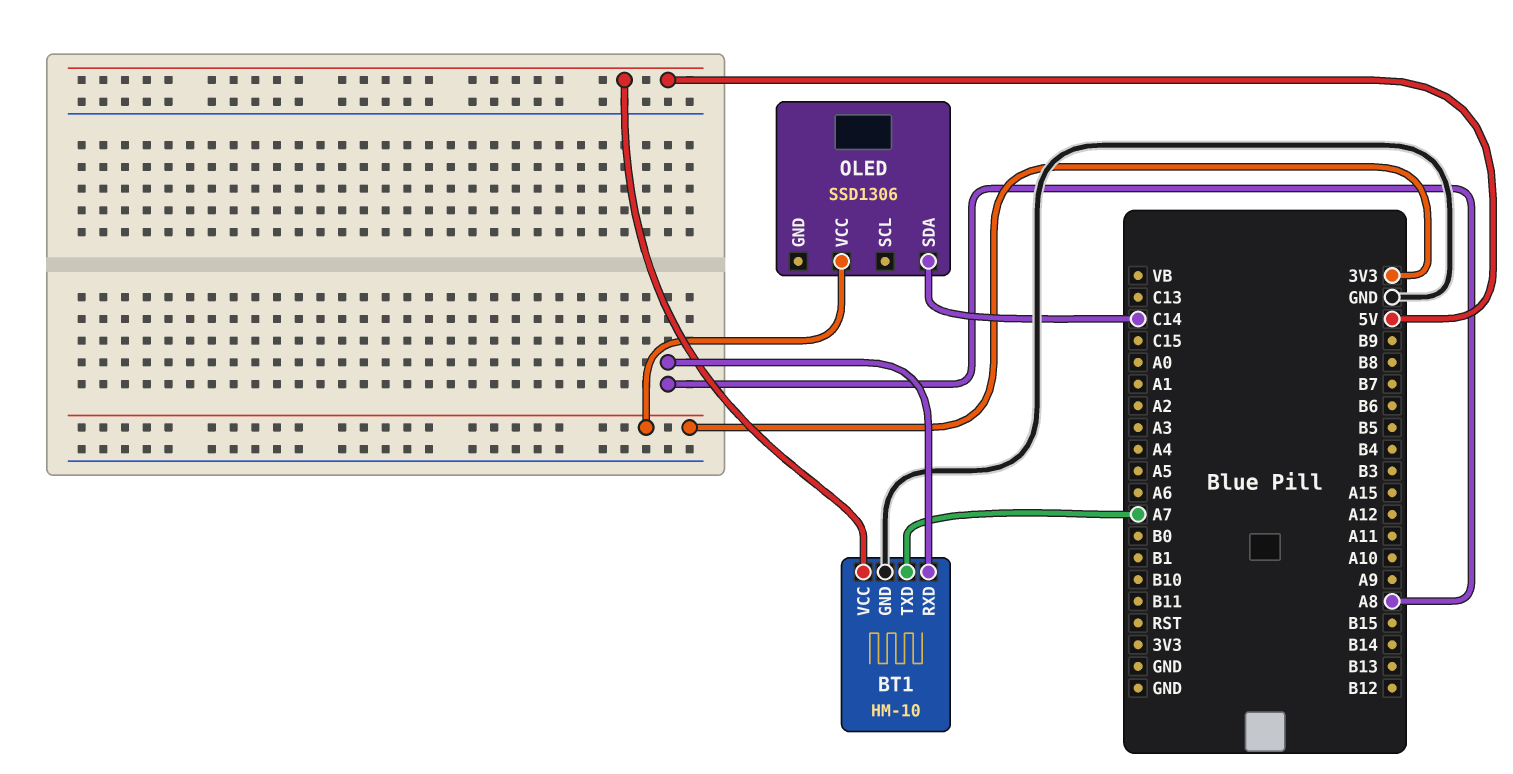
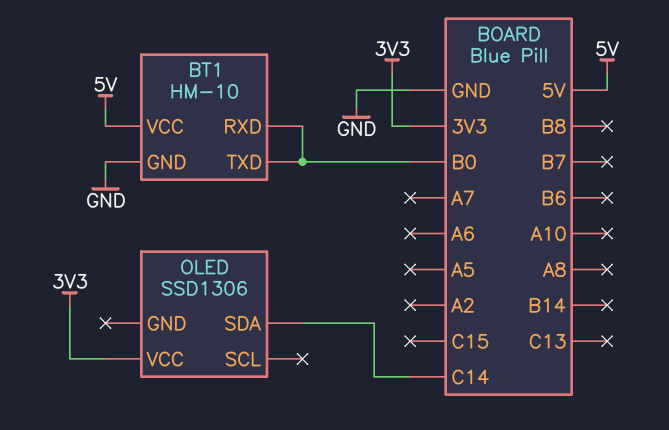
BT1 pin RXD: A8 -> B0
BT1 pin TXD: A7 -> B0

